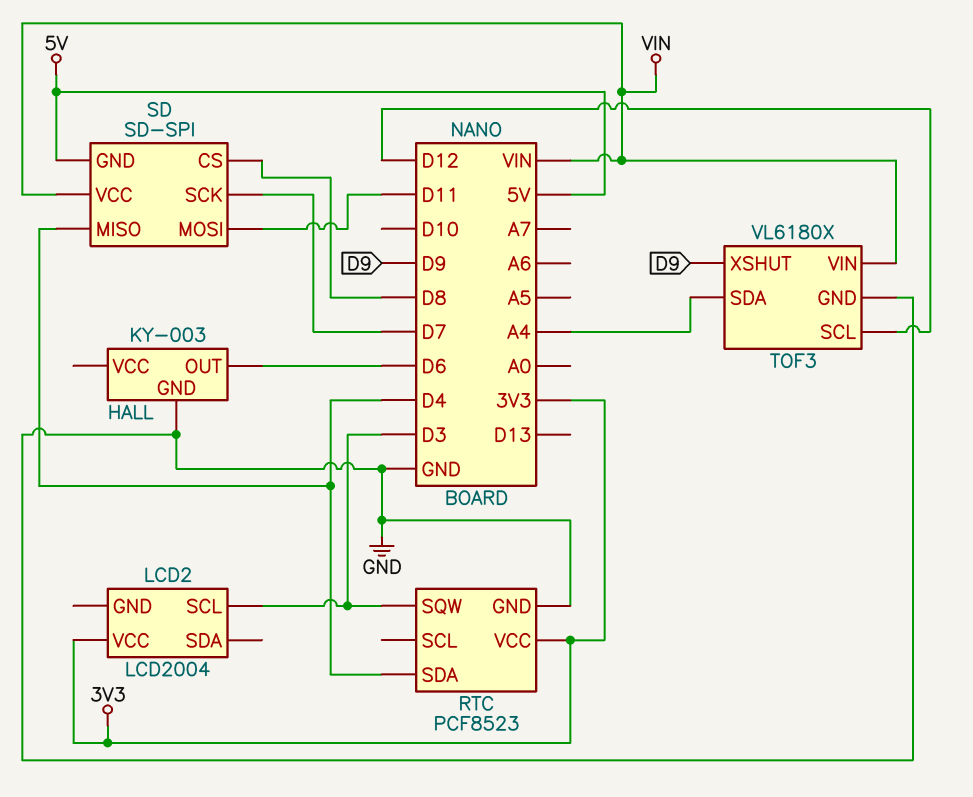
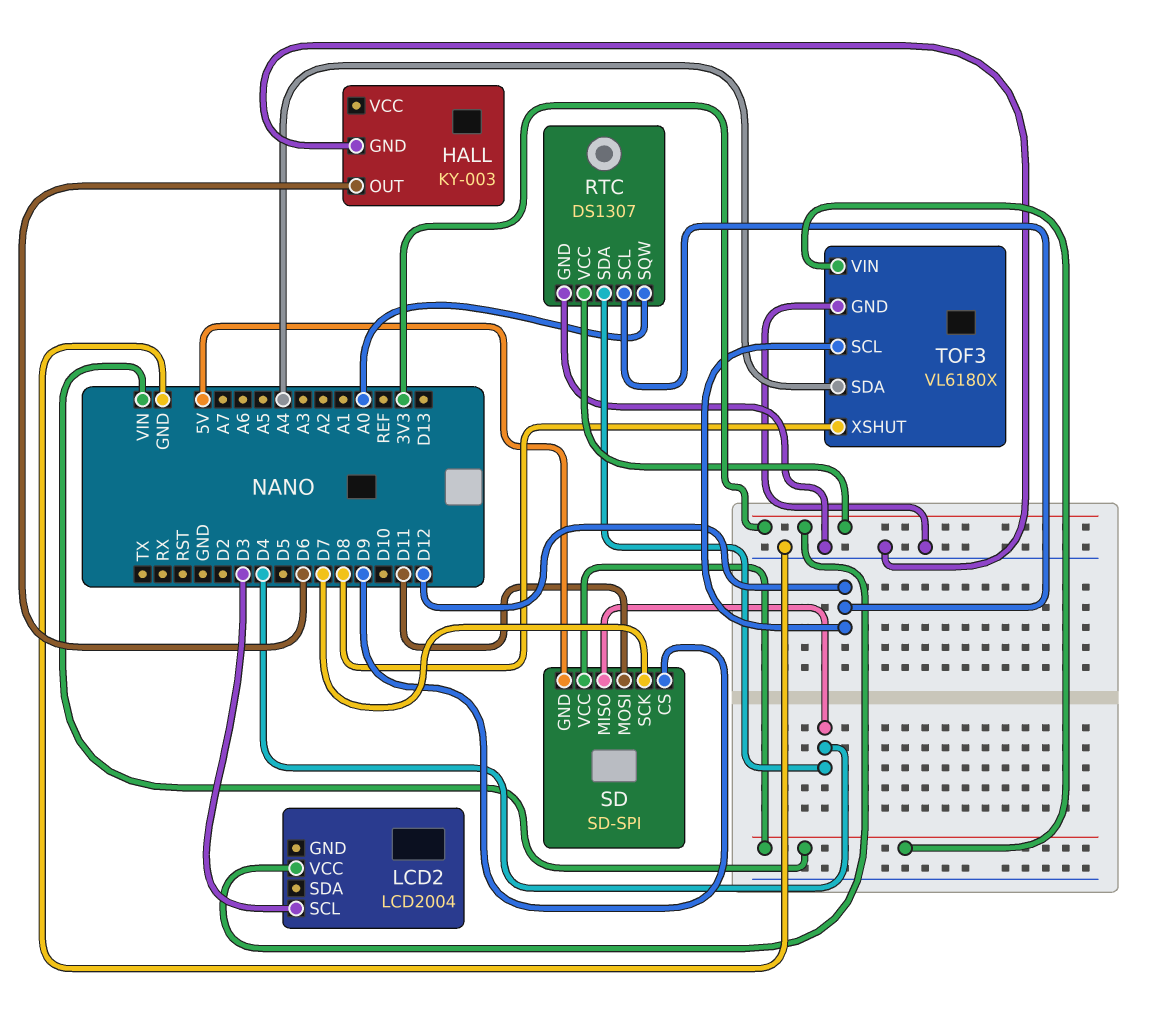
RTC: PCF8523 -> DS1307
RTC pin SCL: none -> D12
RTC pin SQW: D3 -> A0
SD pin CS: D8 -> D9
TOF3 pin XSHUT: D9 -> D8

